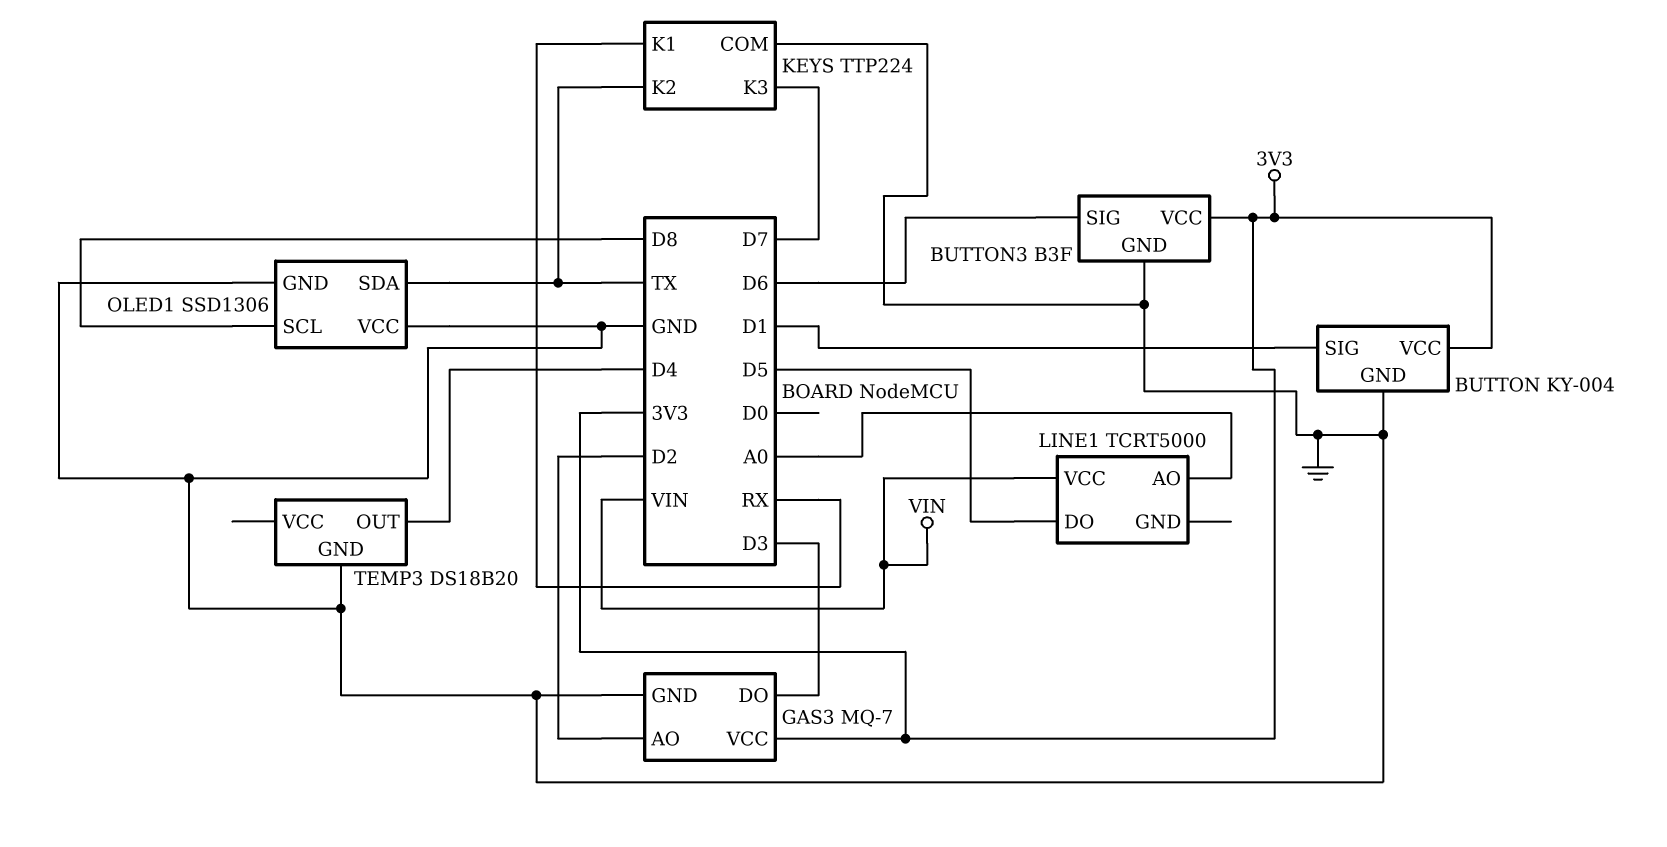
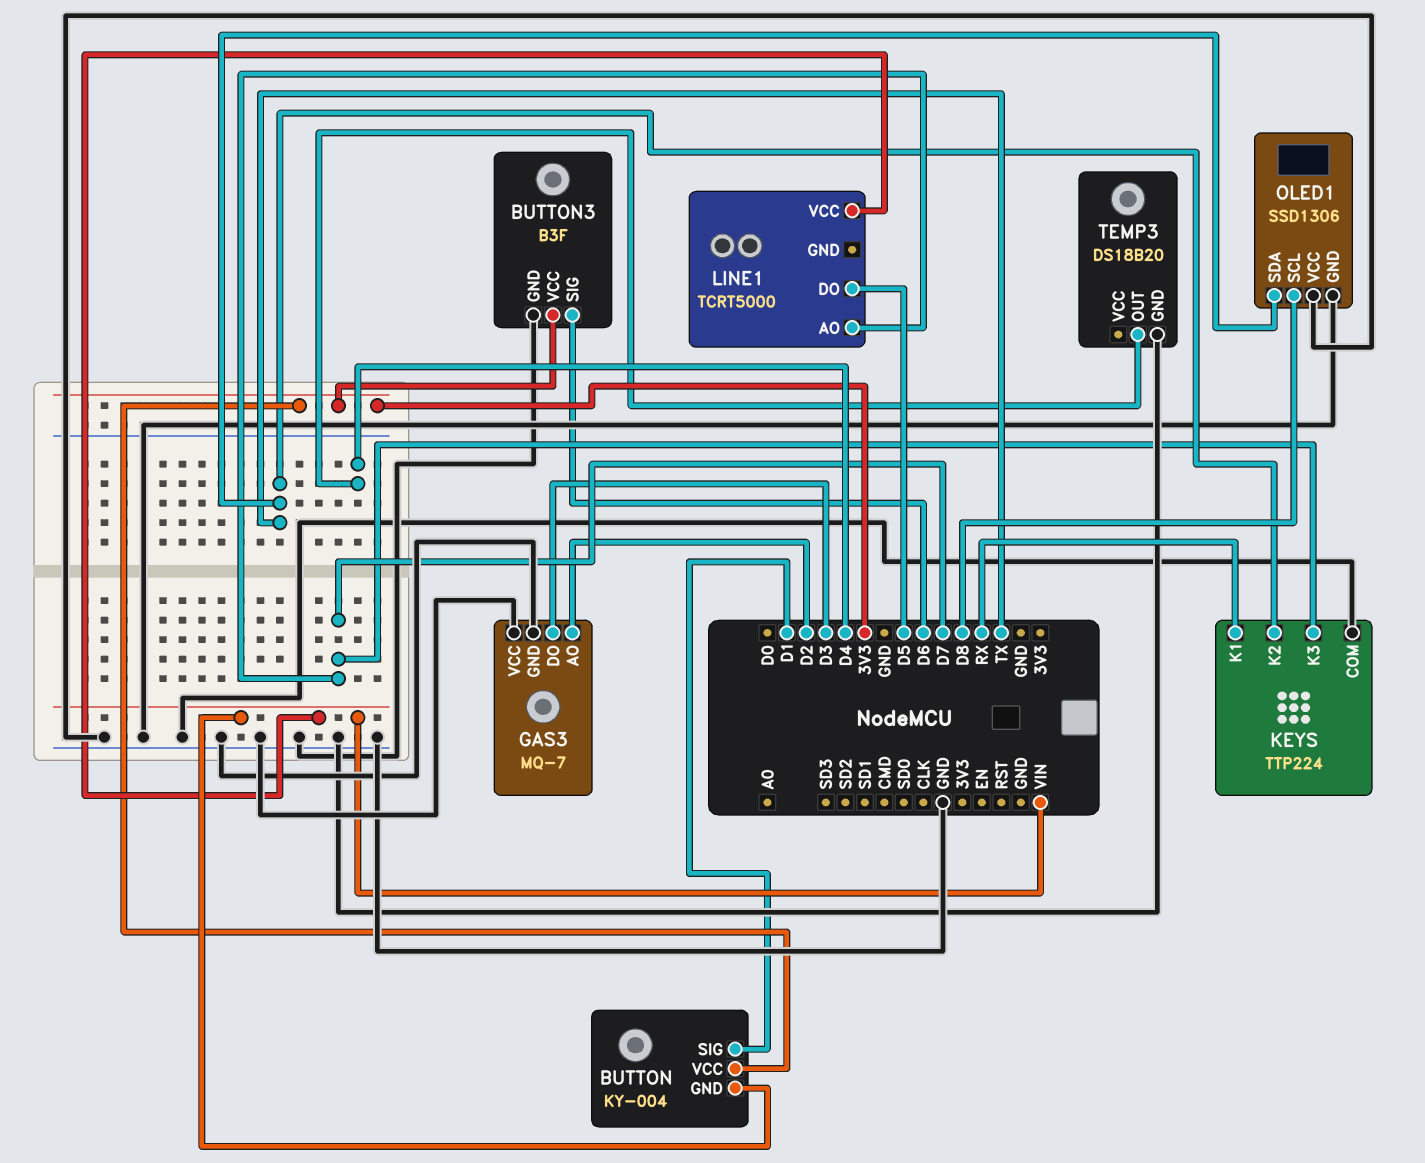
BUTTON pin GND: GND -> VIN
GAS3 pin VCC: 3V3 -> GND
LINE1 pin AO: A0 -> D7

